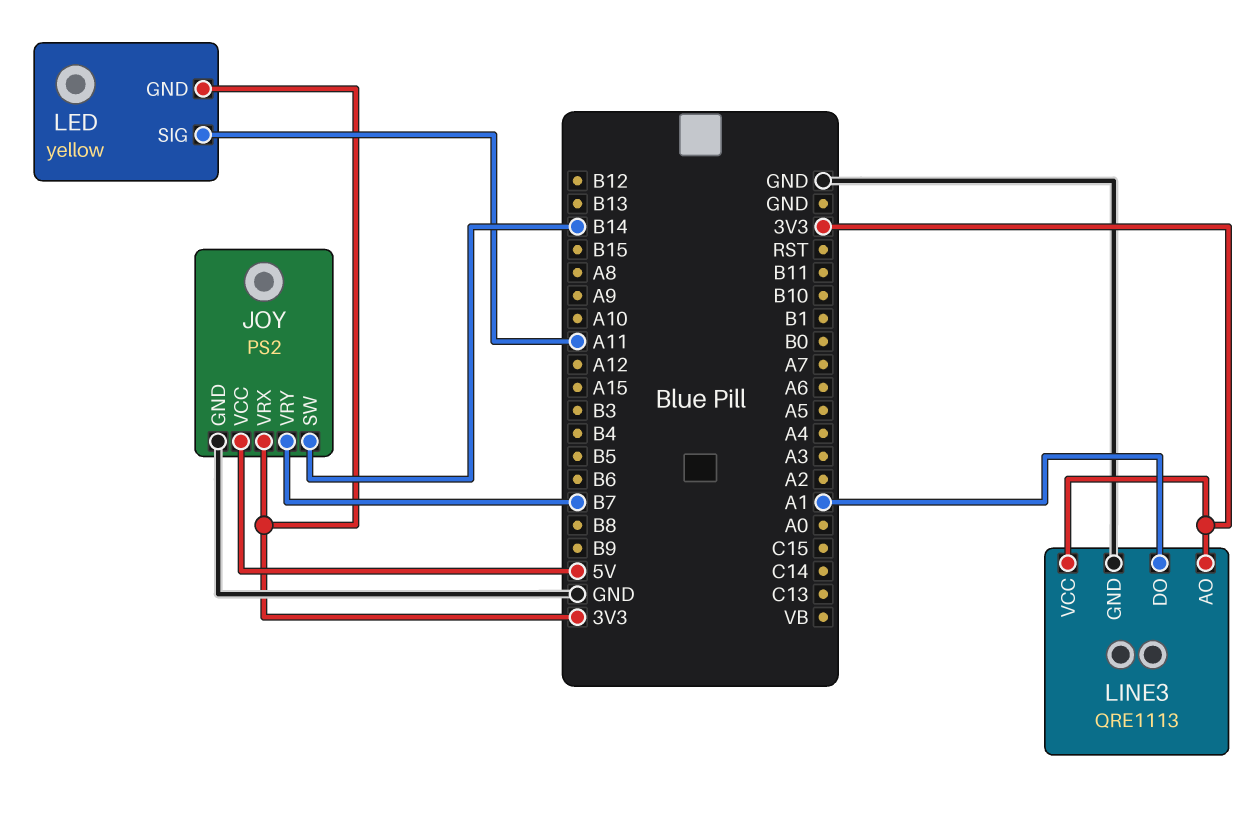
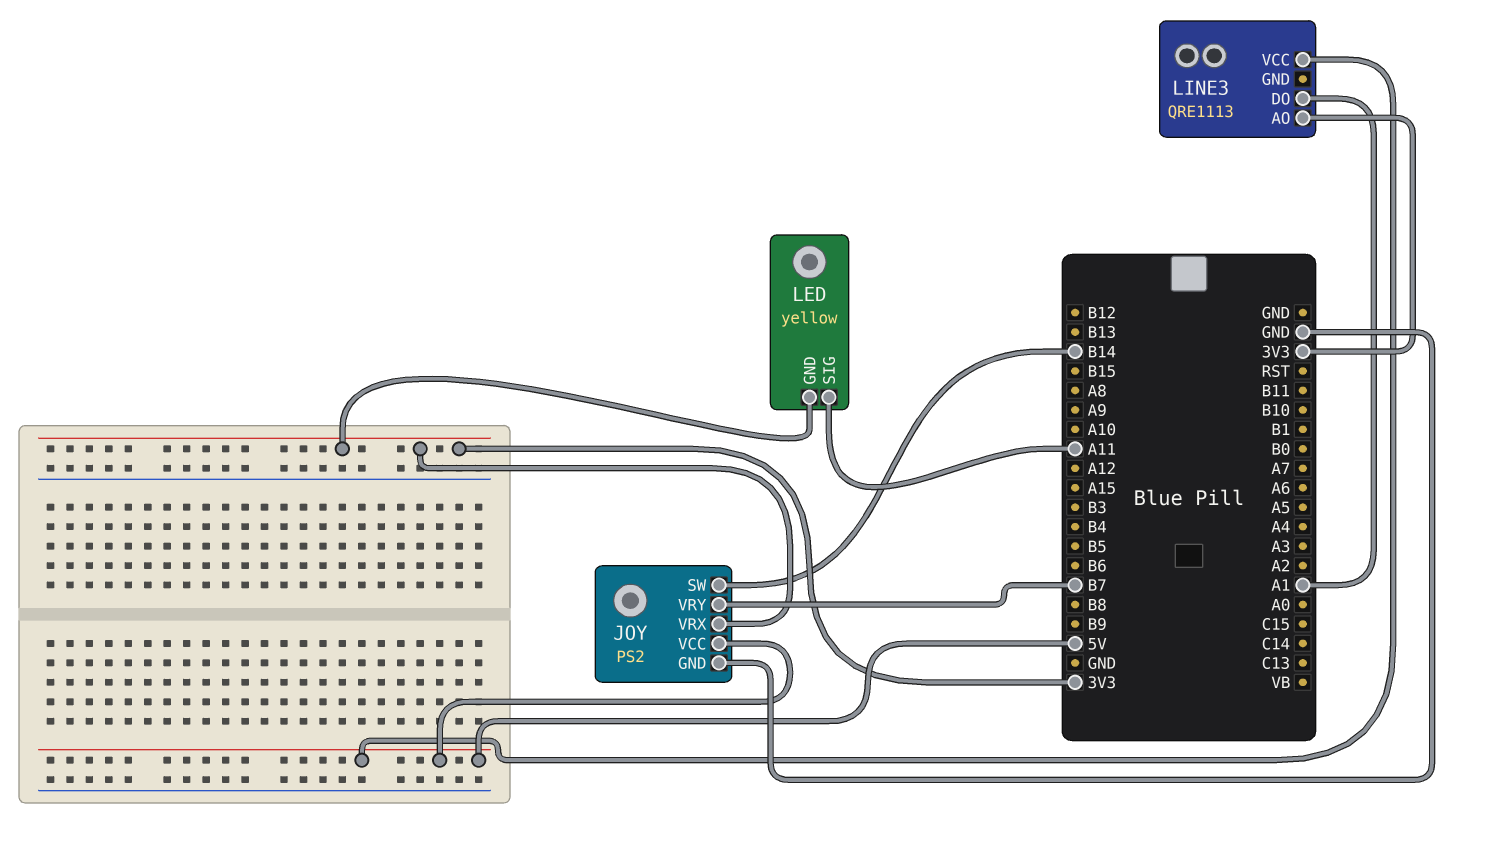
LINE3 pin GND: GND -> none
LINE3 pin VCC: 3V3 -> 5V

